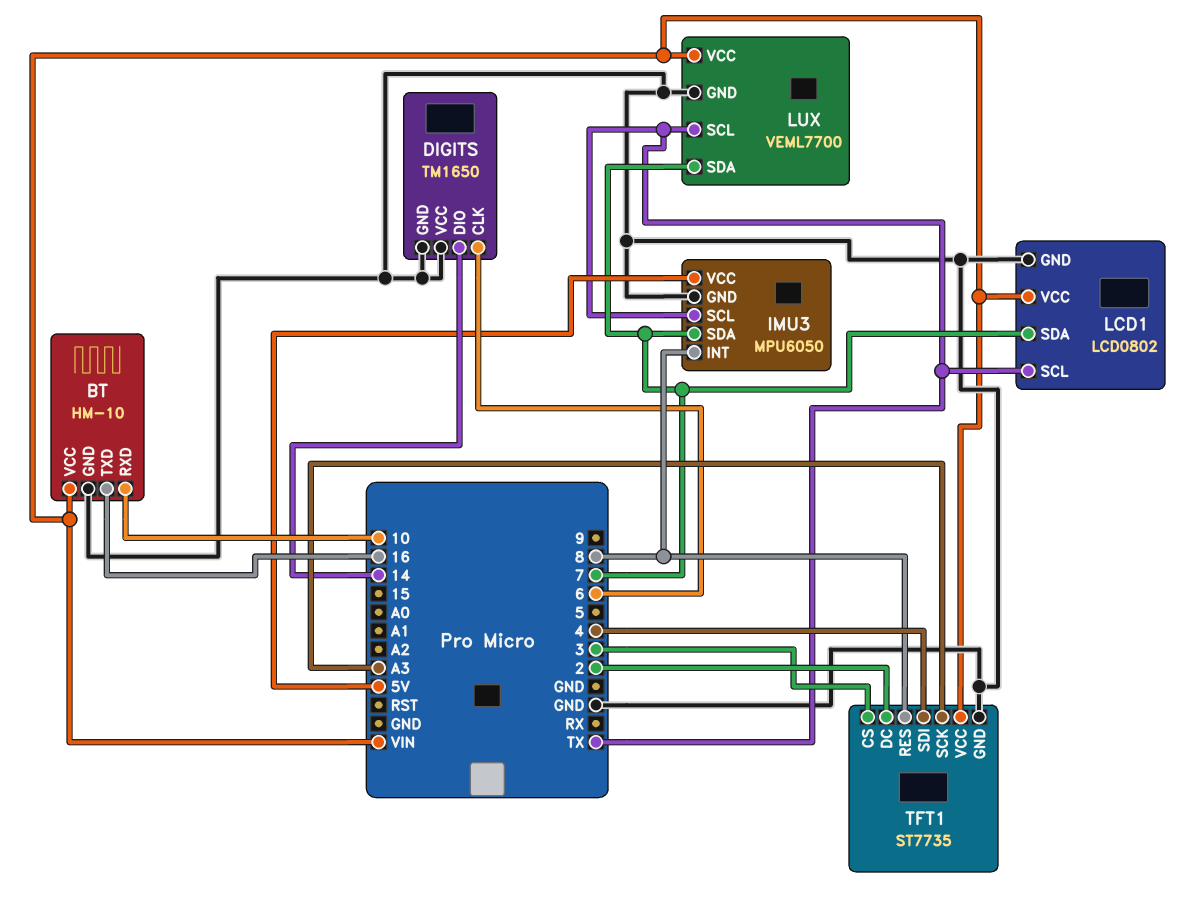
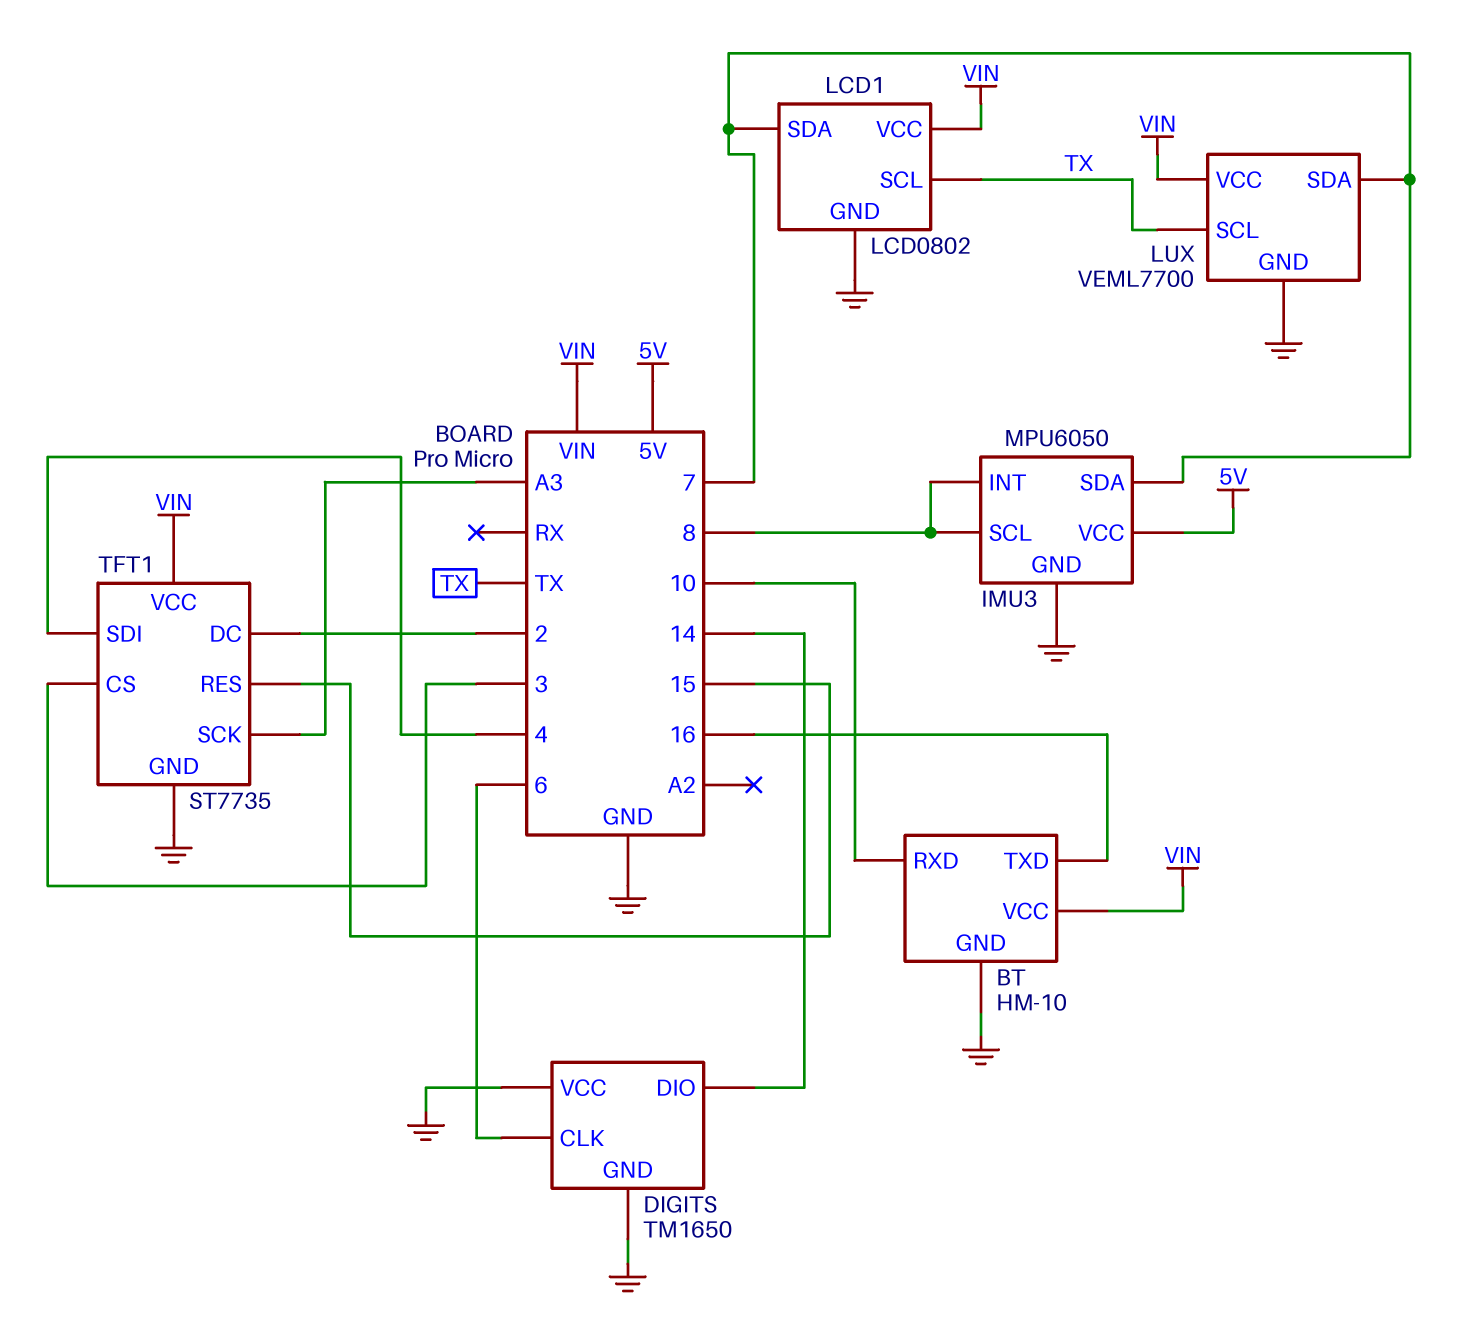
IMU3 pin SCL: TX -> 8
TFT1 pin RES: 8 -> 15

